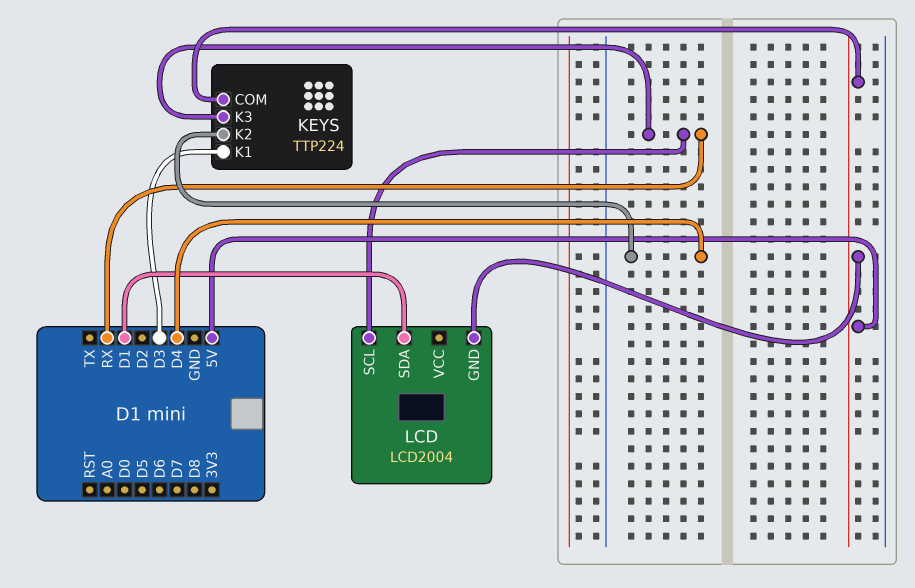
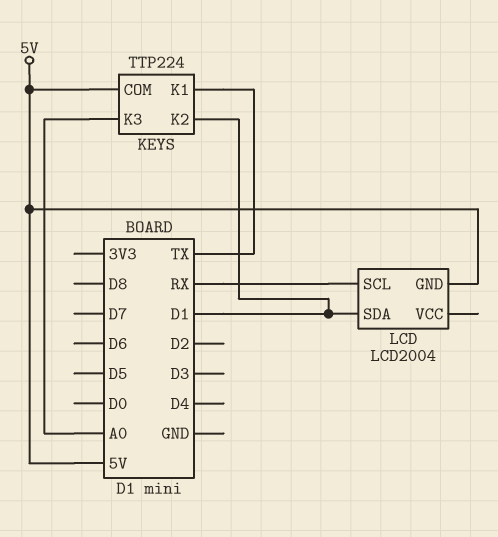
KEYS pin K1: D3 -> TX
KEYS pin K2: D4 -> D1
KEYS pin K3: RX -> A0

